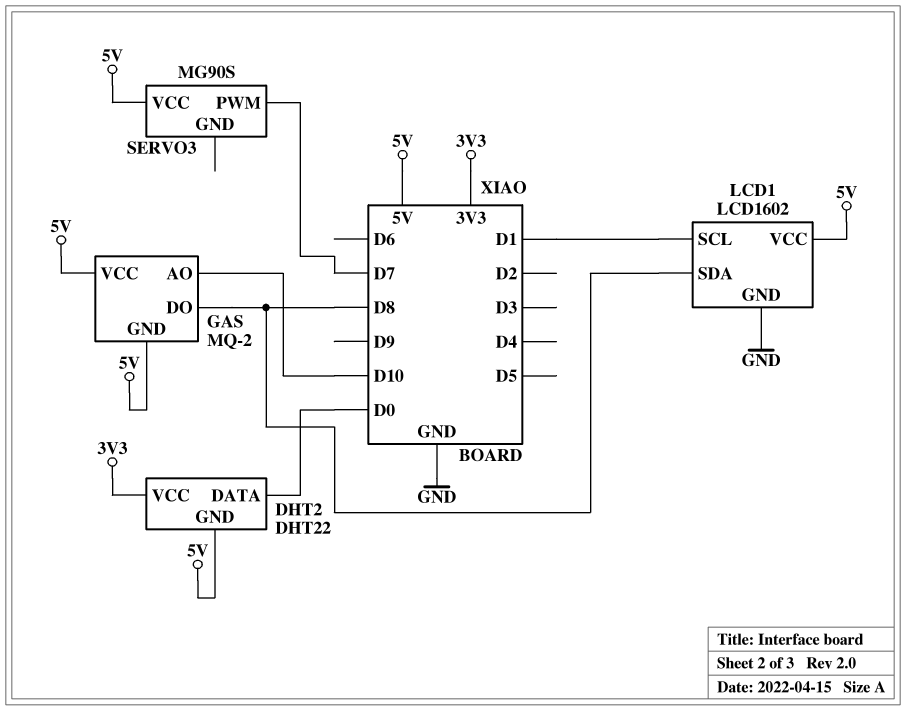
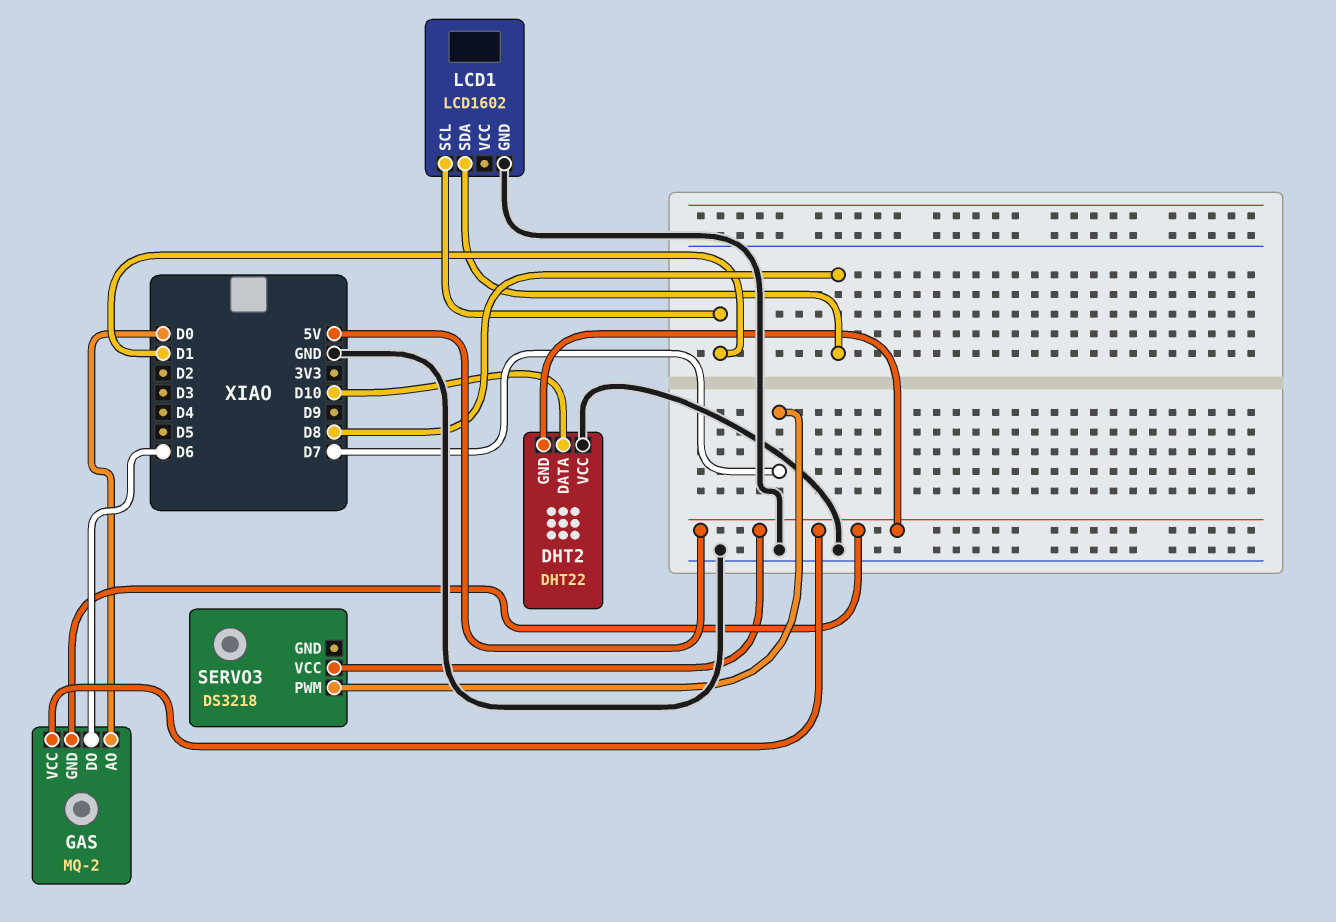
DHT2 pin DATA: D0 -> D10
DHT2 pin VCC: 3V3 -> GND
GAS pin AO: D10 -> D0
GAS pin DO: D8 -> D6
LCD1 pin VCC: 5V -> none
SERVO3: MG90S -> DS3218

